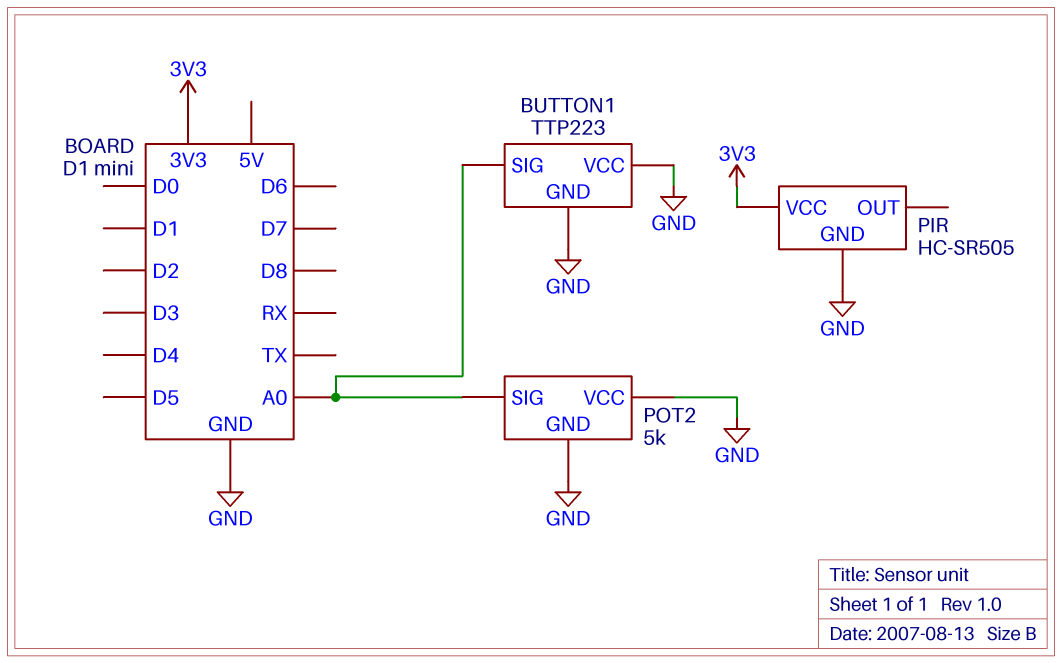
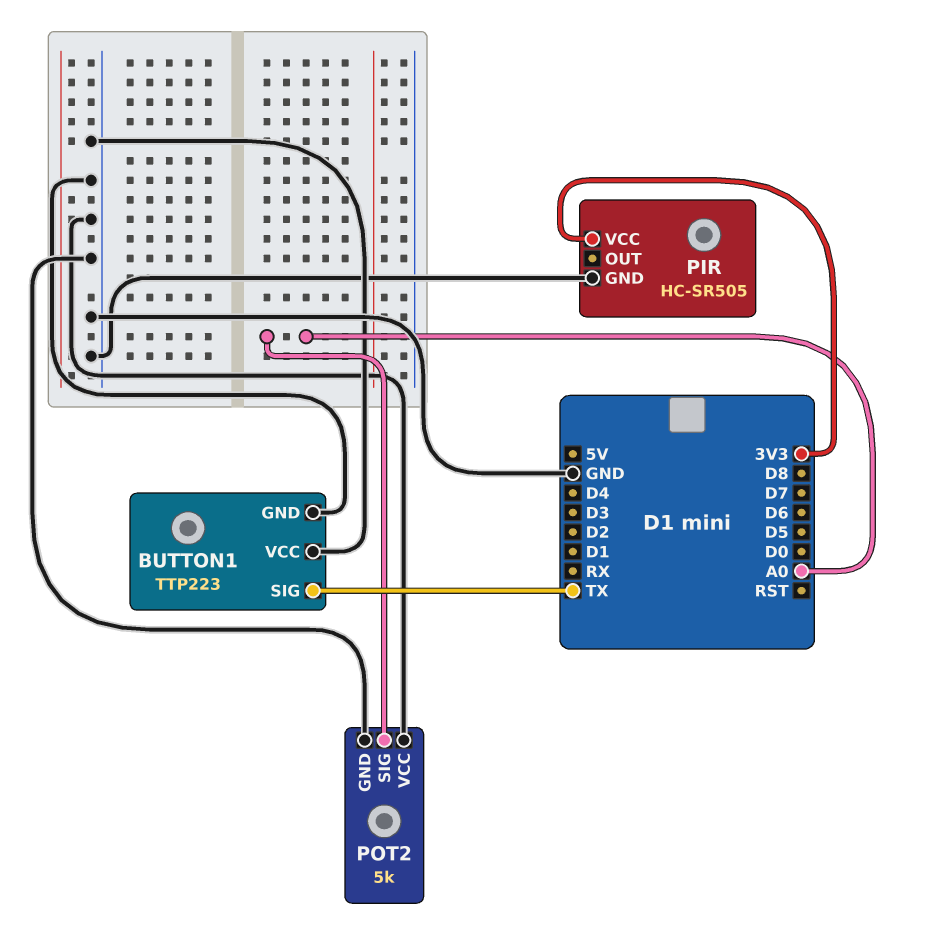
BUTTON1 pin SIG: A0 -> TX

